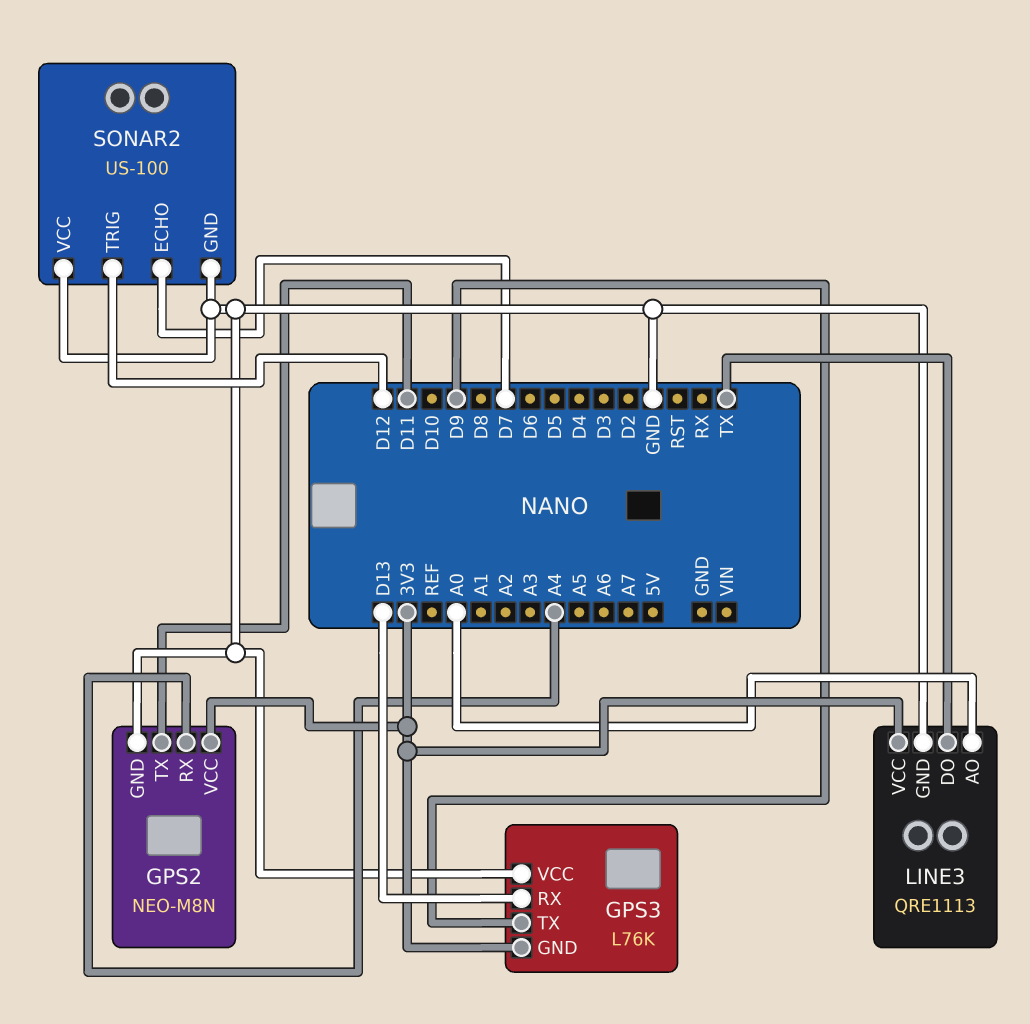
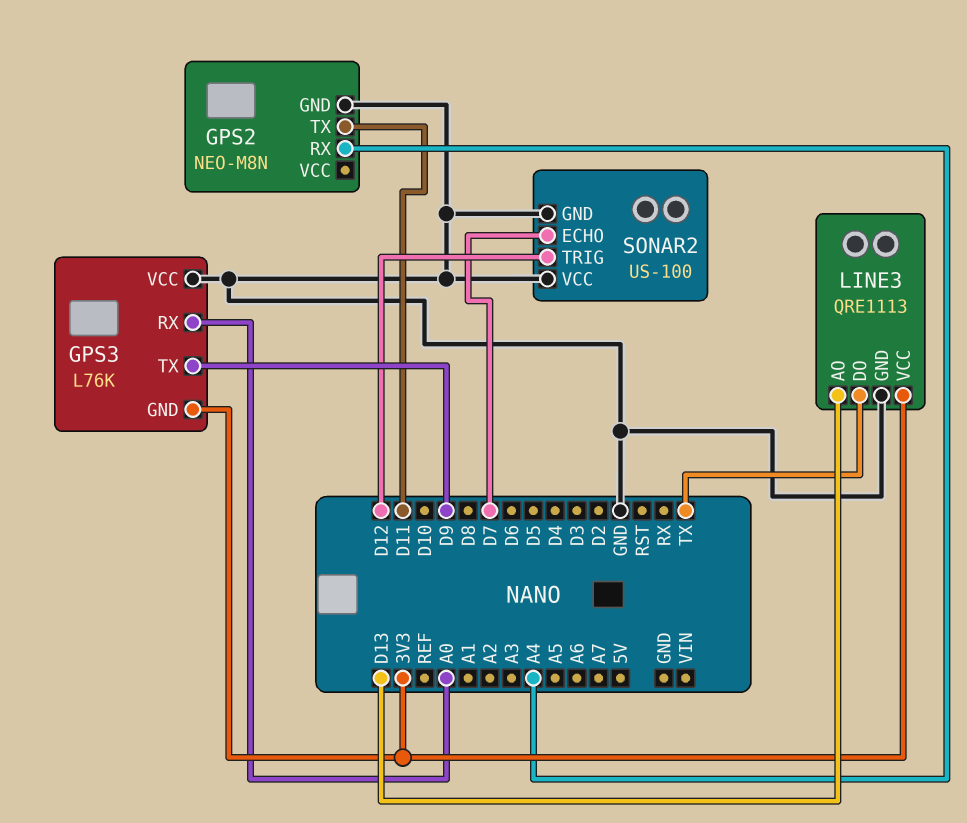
GPS2 pin VCC: 3V3 -> none
GPS3 pin RX: D13 -> A0
LINE3 pin AO: A0 -> D13

